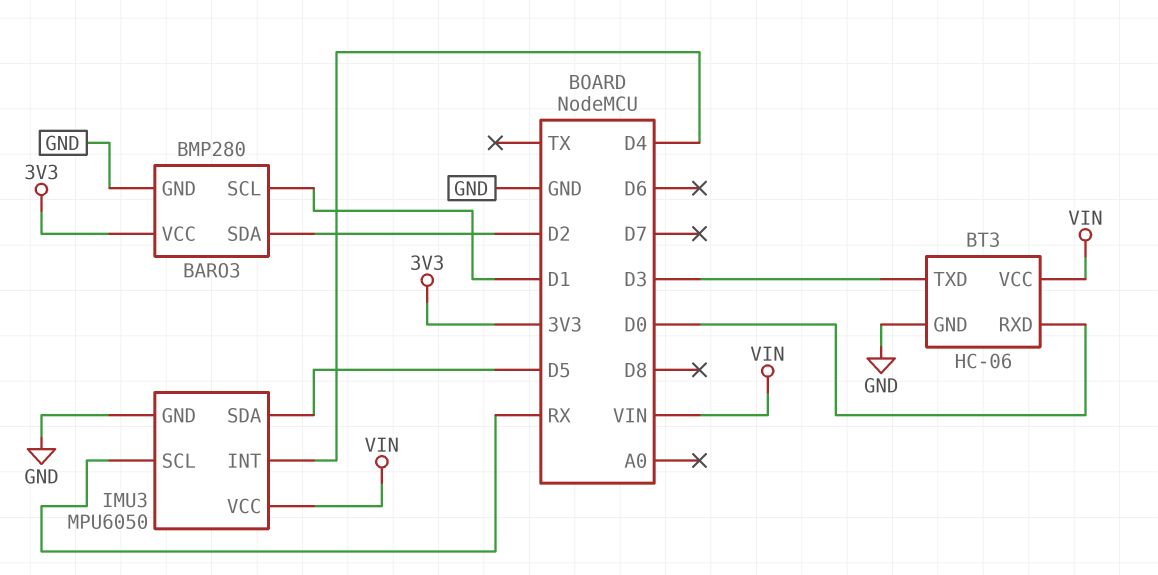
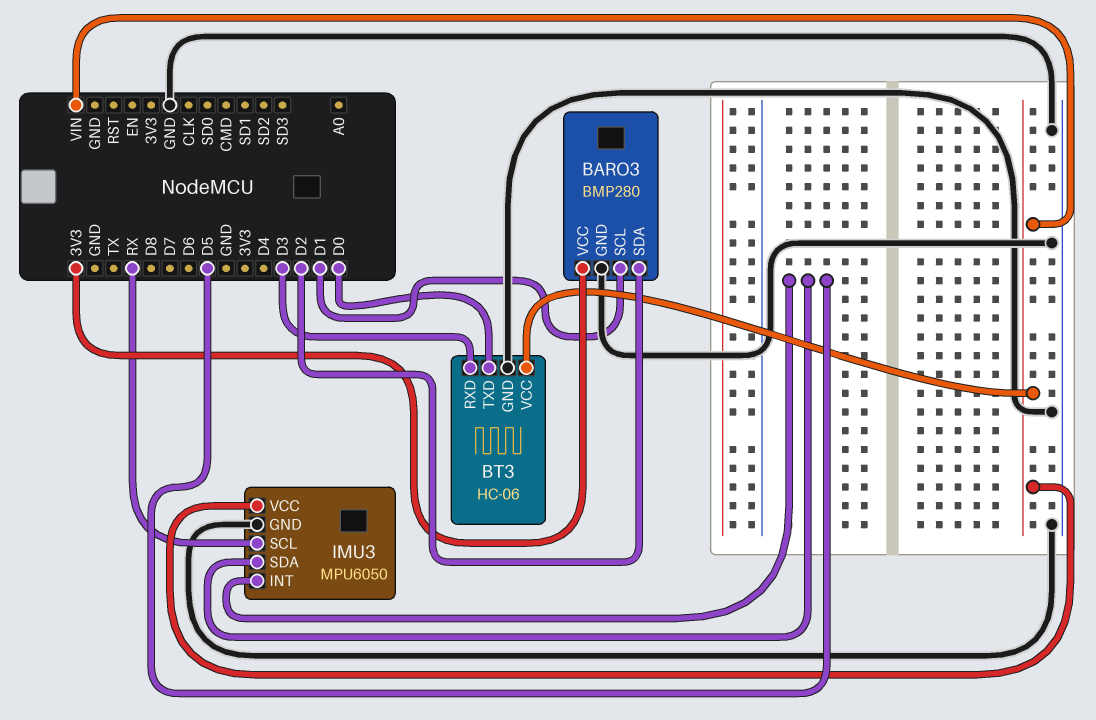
BT3 pin RXD: D0 -> D3
BT3 pin TXD: D3 -> D0
IMU3 pin INT: D4 -> D5

